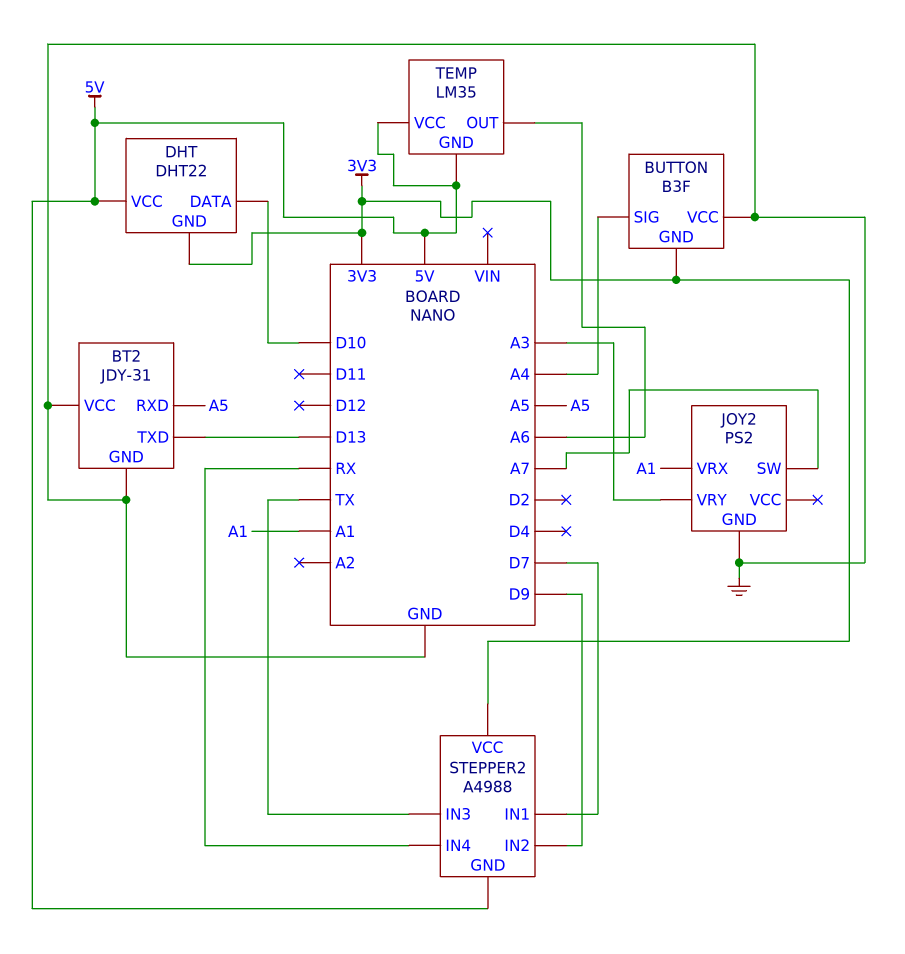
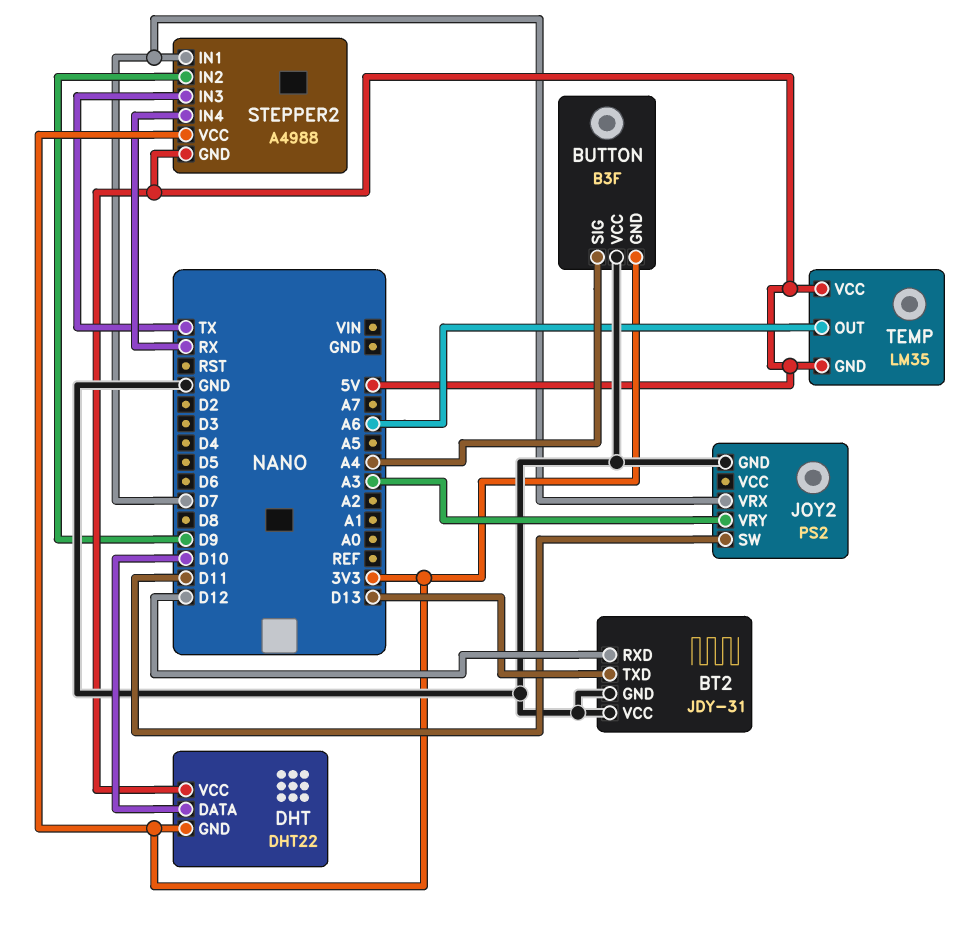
BT2 pin RXD: A5 -> D12
JOY2 pin SW: A7 -> D11
JOY2 pin VRX: A1 -> D7

